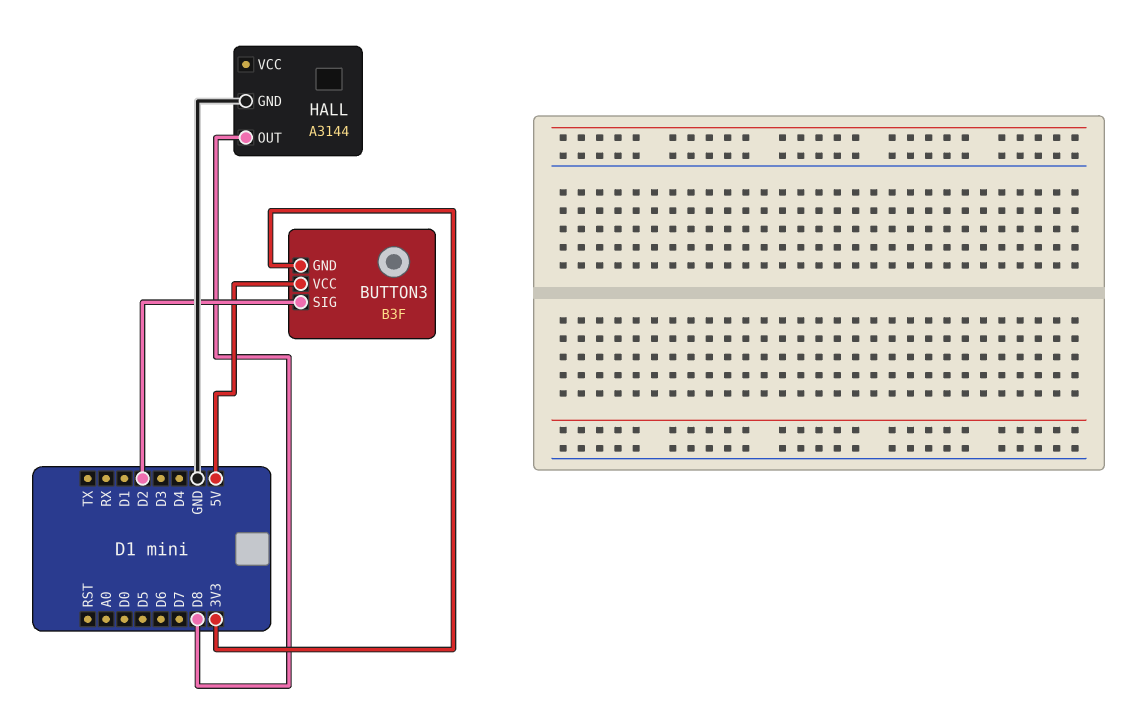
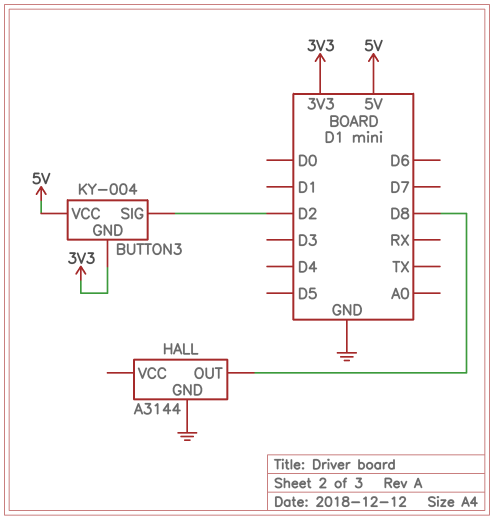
BUTTON3: B3F -> KY-004

